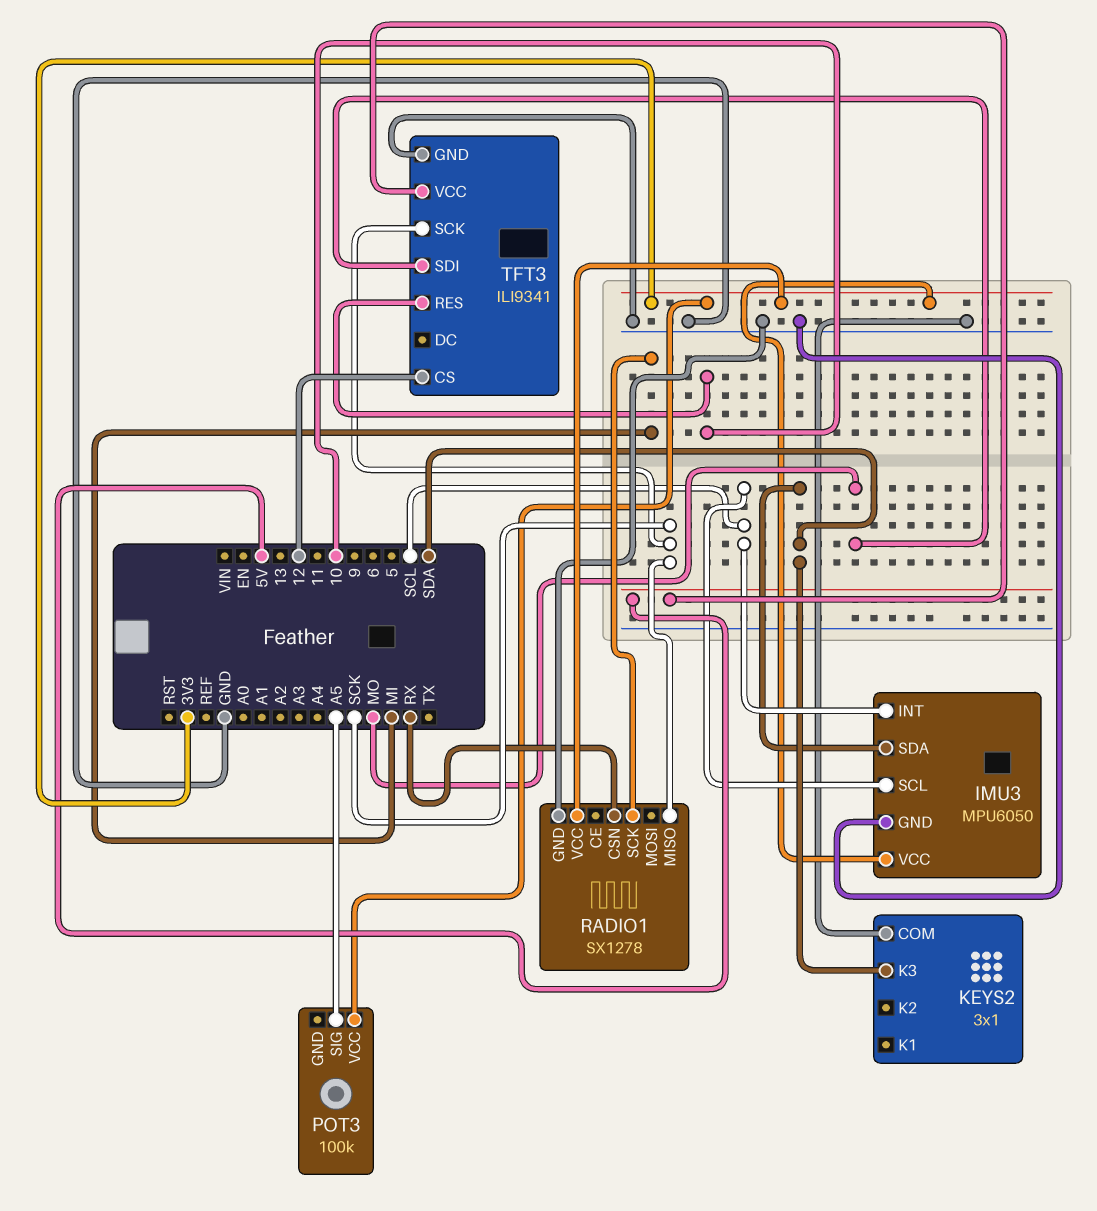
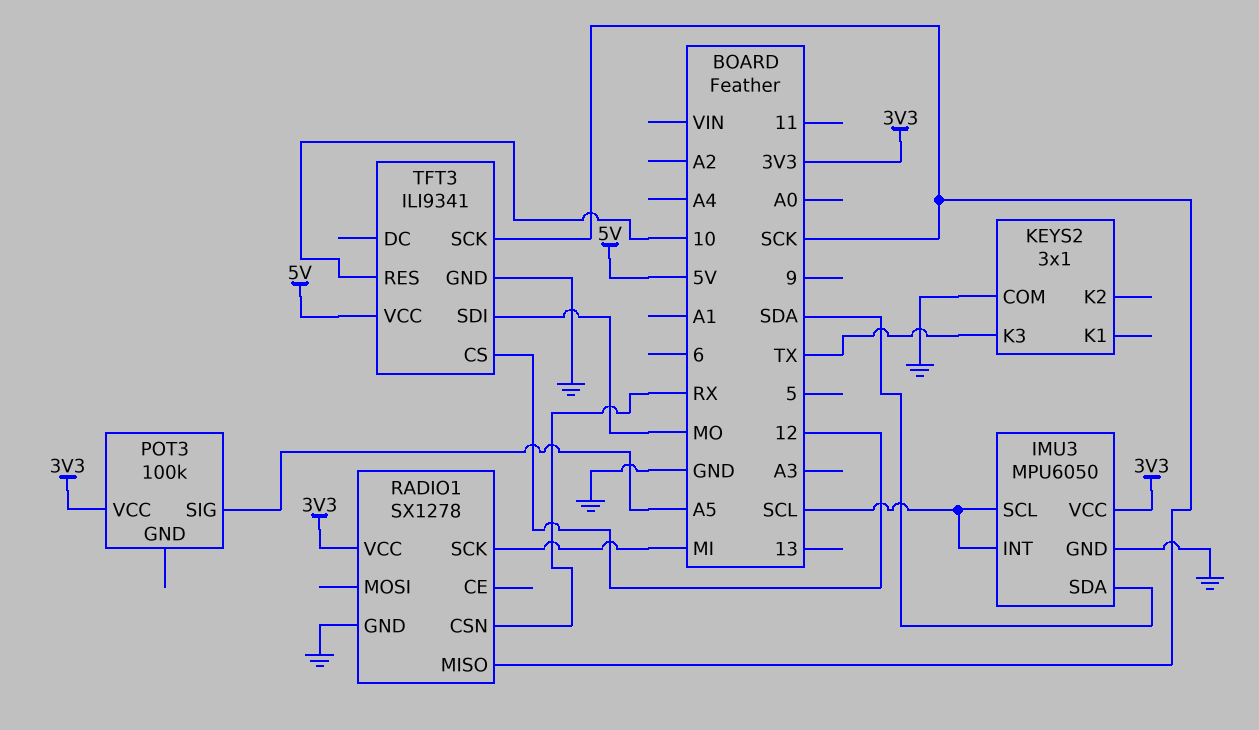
KEYS2 pin K3: SDA -> TX

